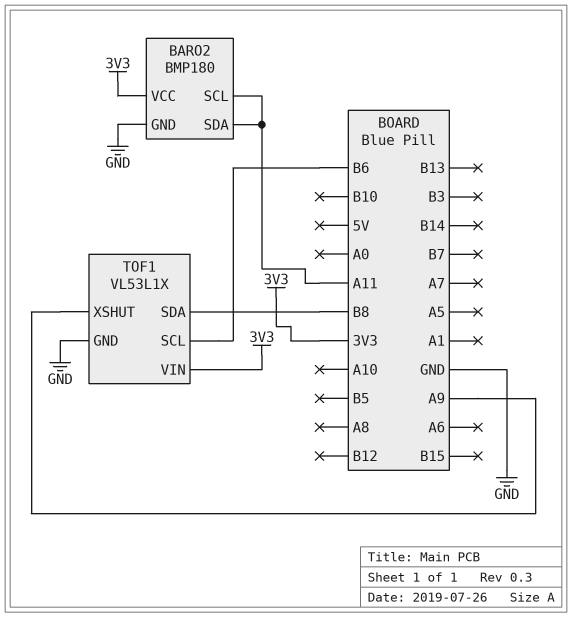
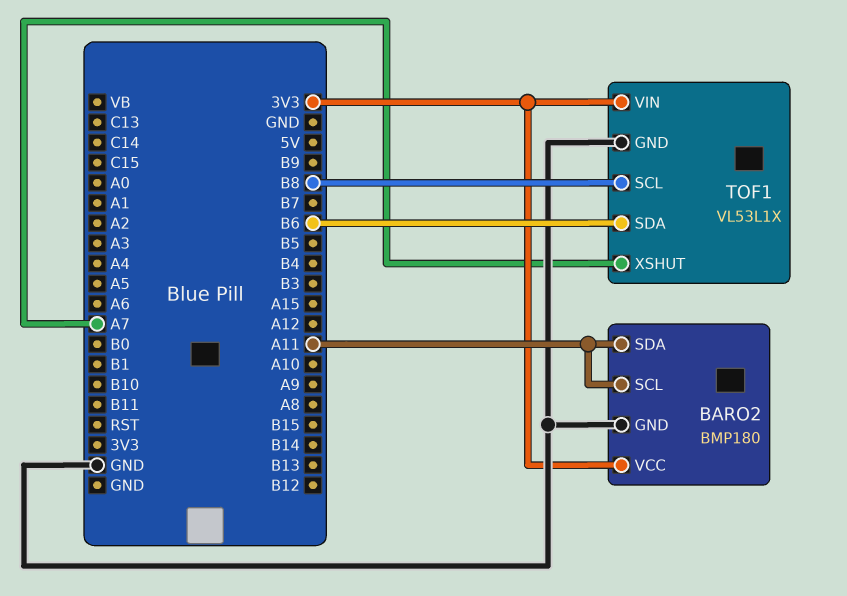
TOF1 pin SCL: B6 -> B8
TOF1 pin SDA: B8 -> B6
TOF1 pin XSHUT: A9 -> A7

